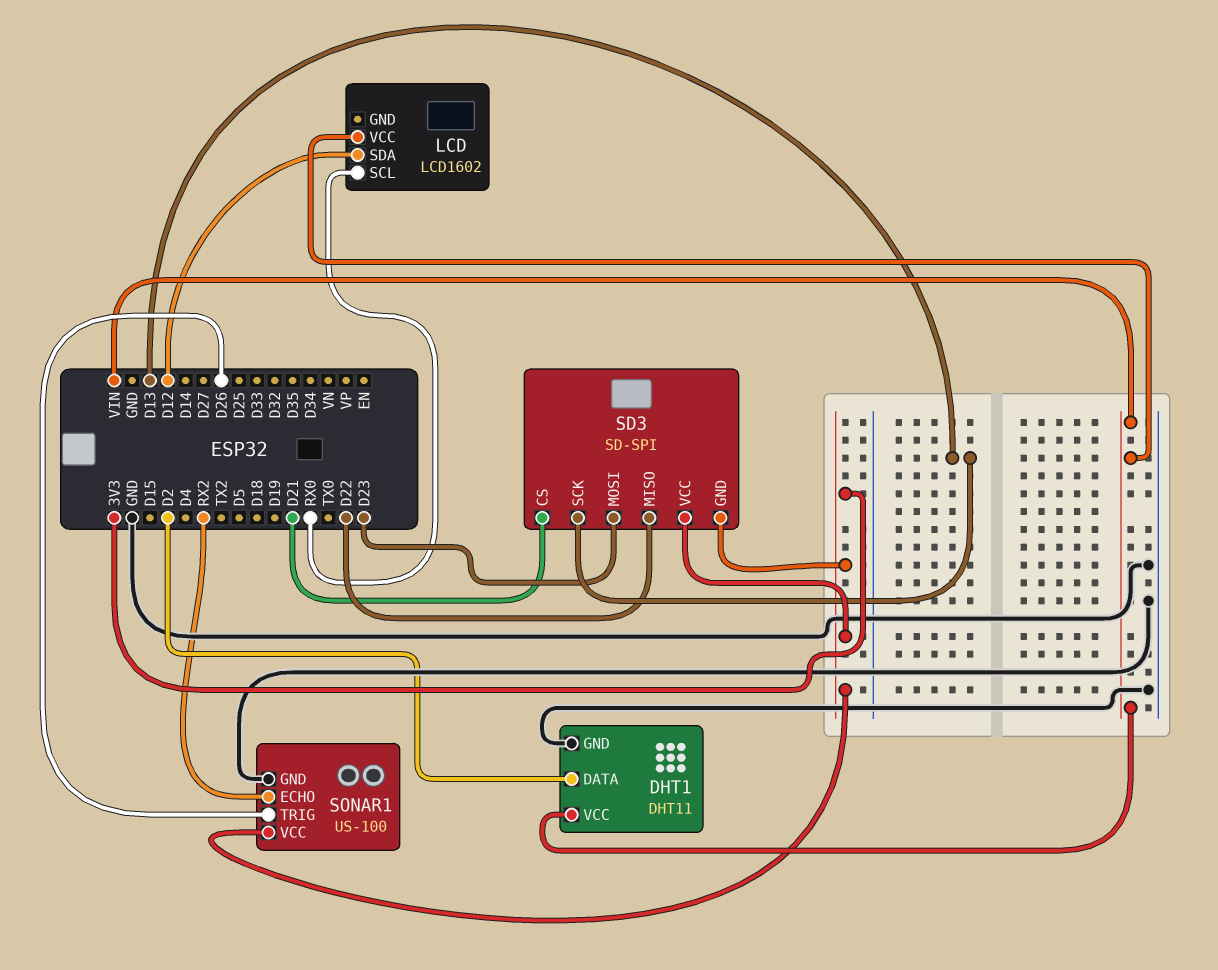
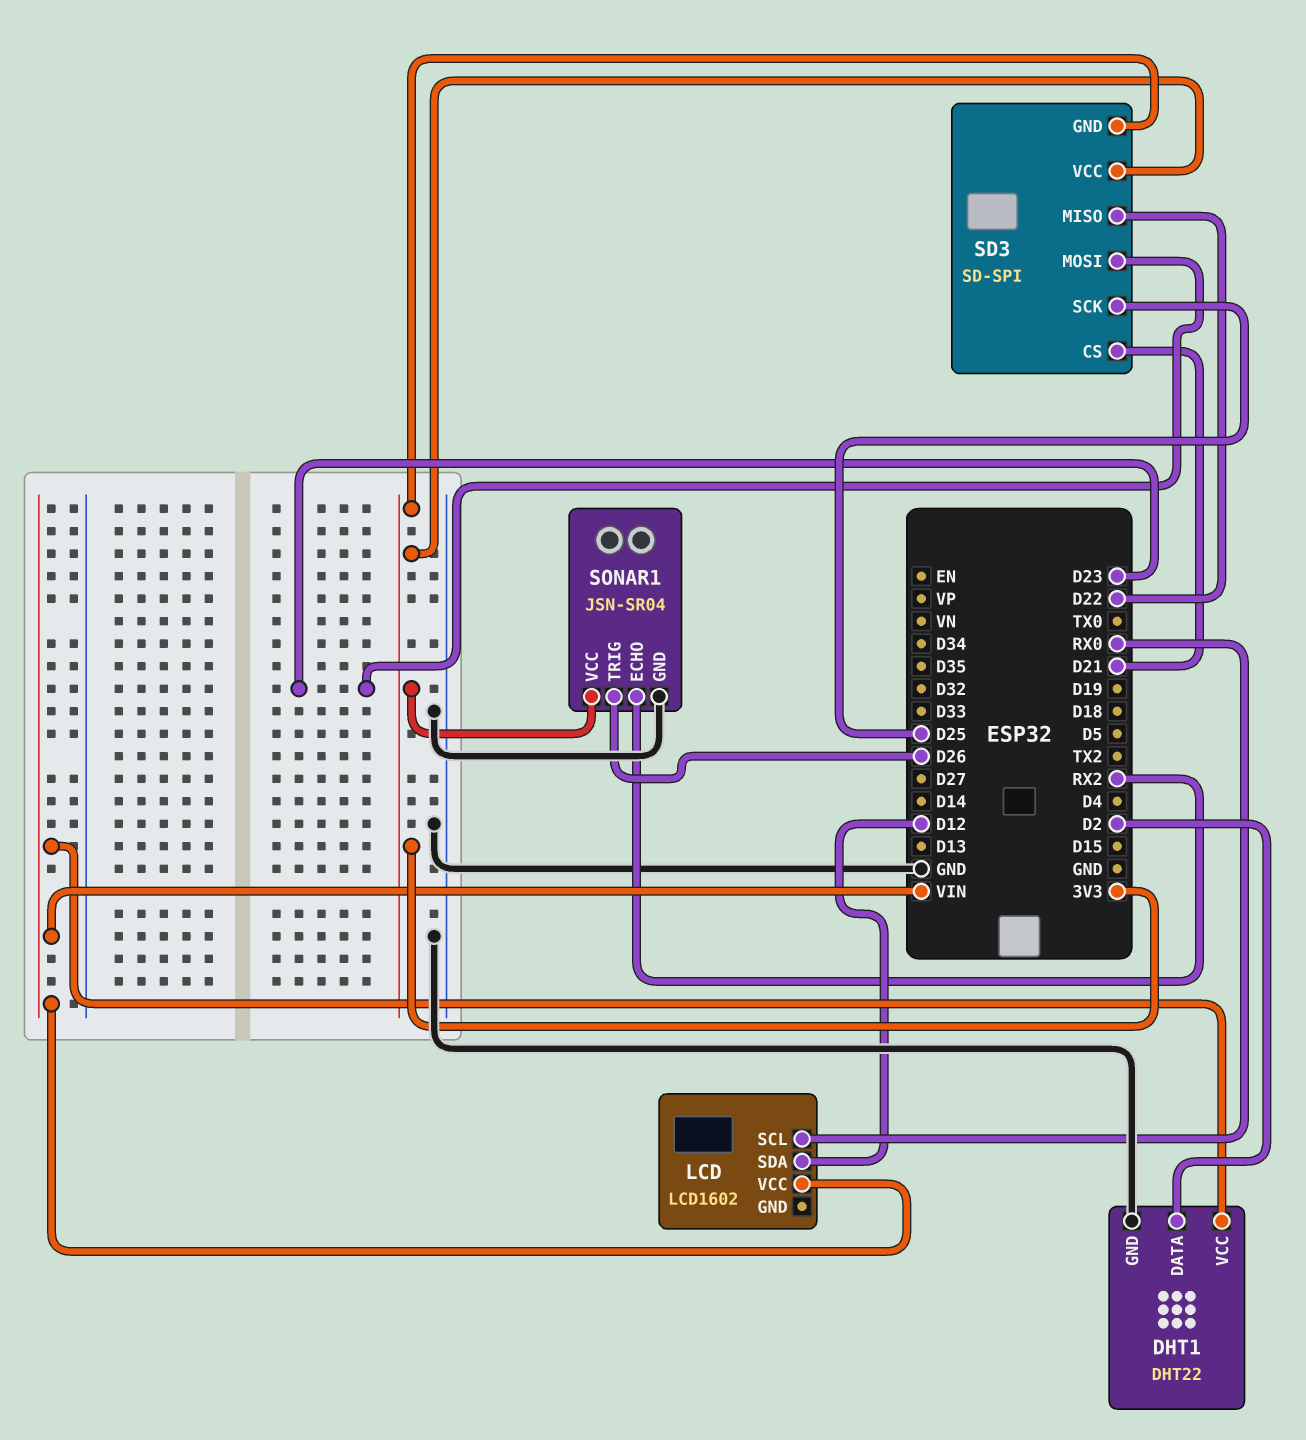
DHT1: DHT11 -> DHT22
SD3 pin SCK: D13 -> D25
SONAR1: US-100 -> JSN-SR04

